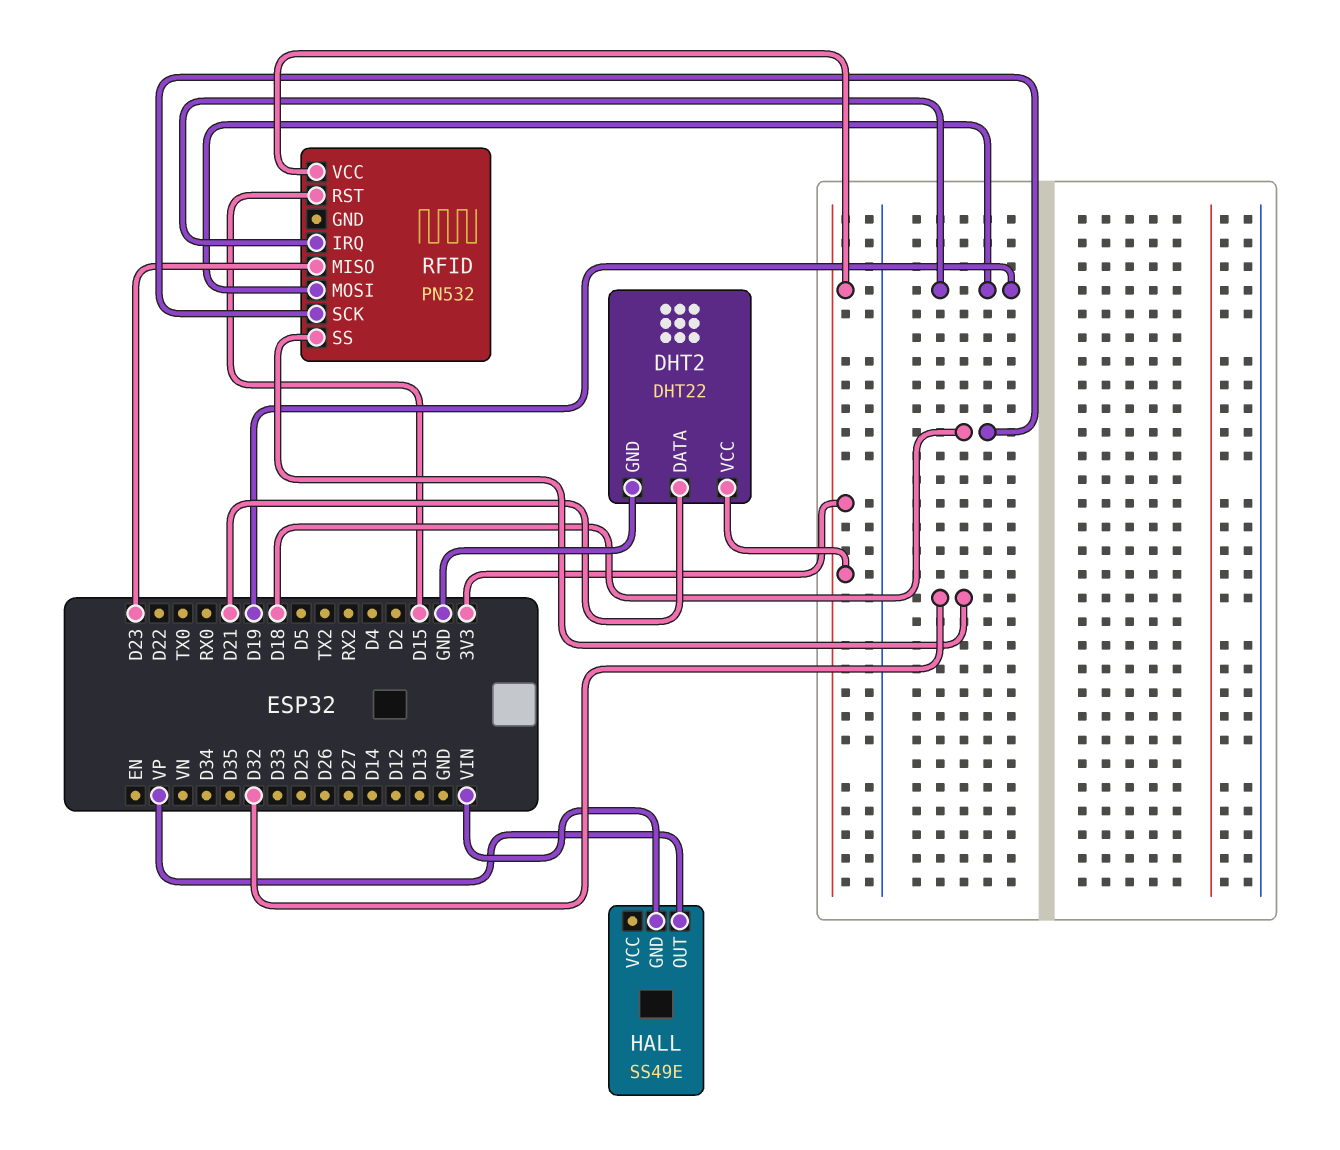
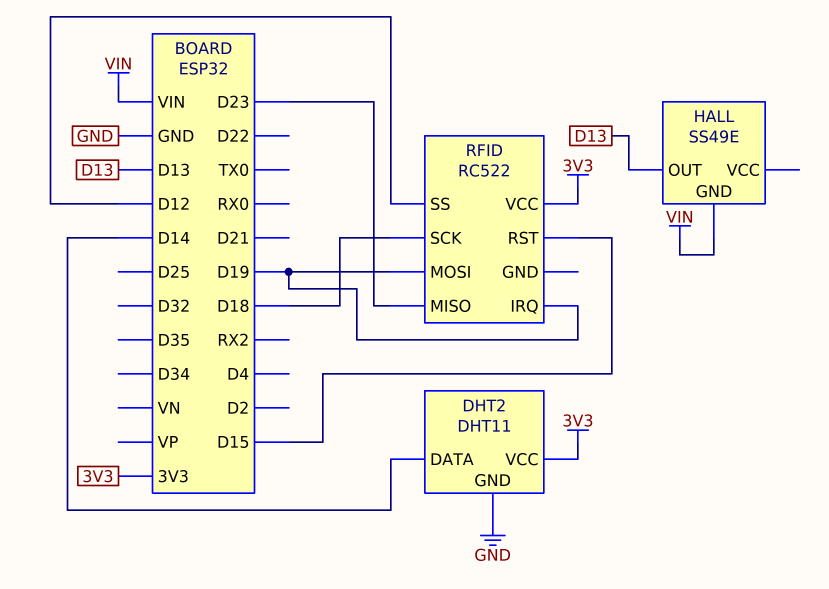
DHT2: DHT22 -> DHT11
DHT2 pin DATA: D21 -> D14
HALL pin OUT: VP -> D13
RFID: PN532 -> RC522
RFID pin SS: D32 -> D12

